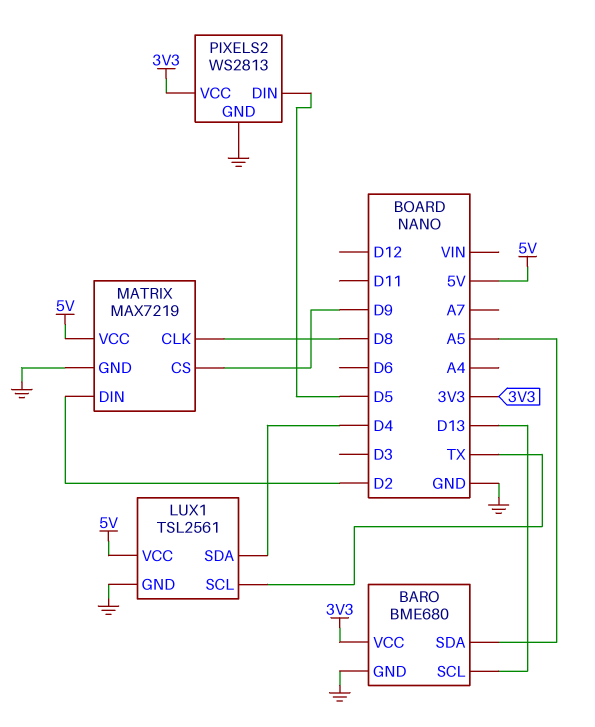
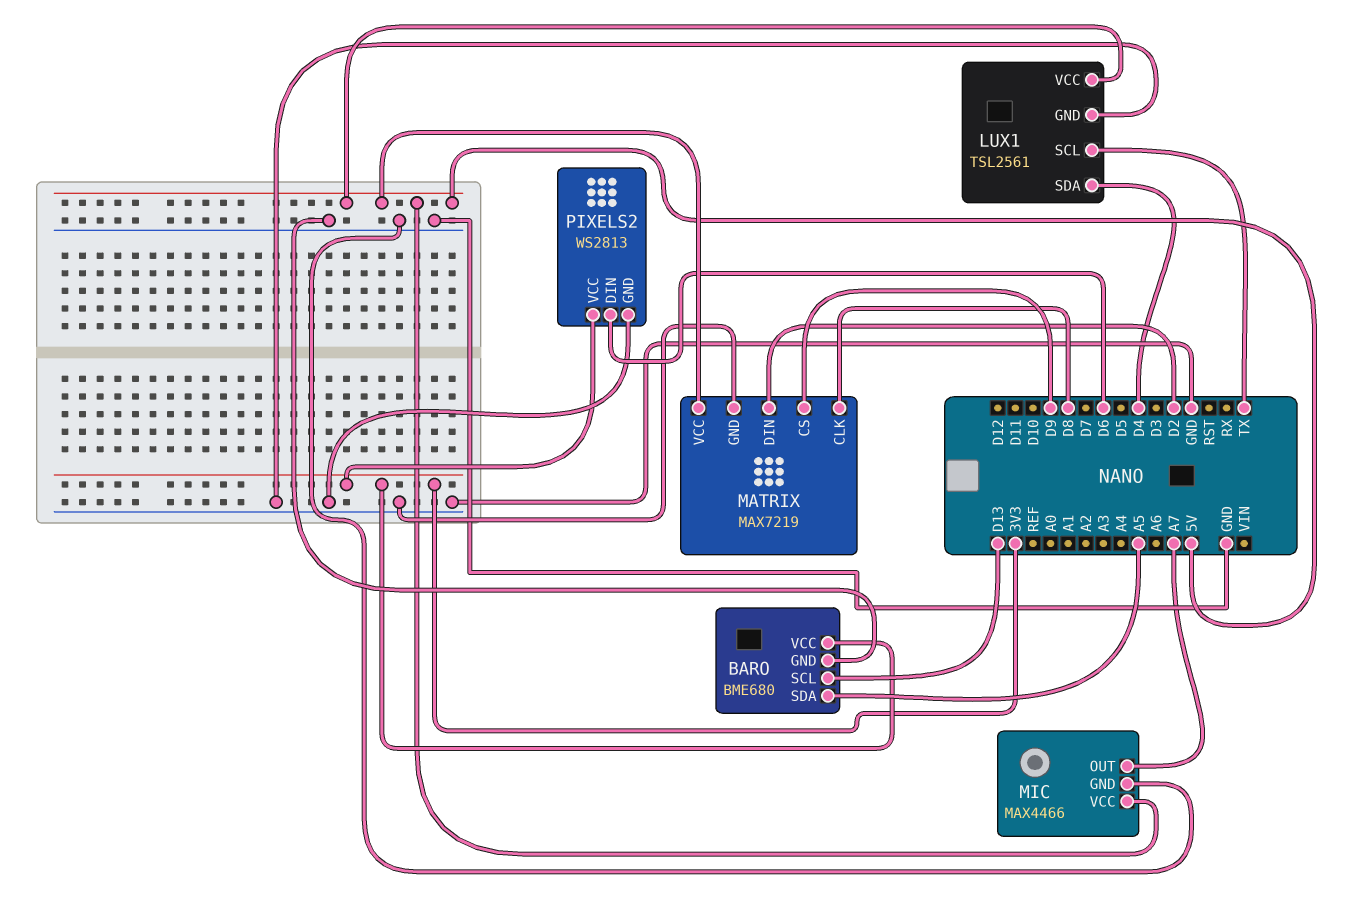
MIC: none -> MAX4466
MIC pin GND: none -> GND
MIC pin OUT: none -> A7
MIC pin VCC: none -> 5V
PIXELS2 pin DIN: D5 -> D6

